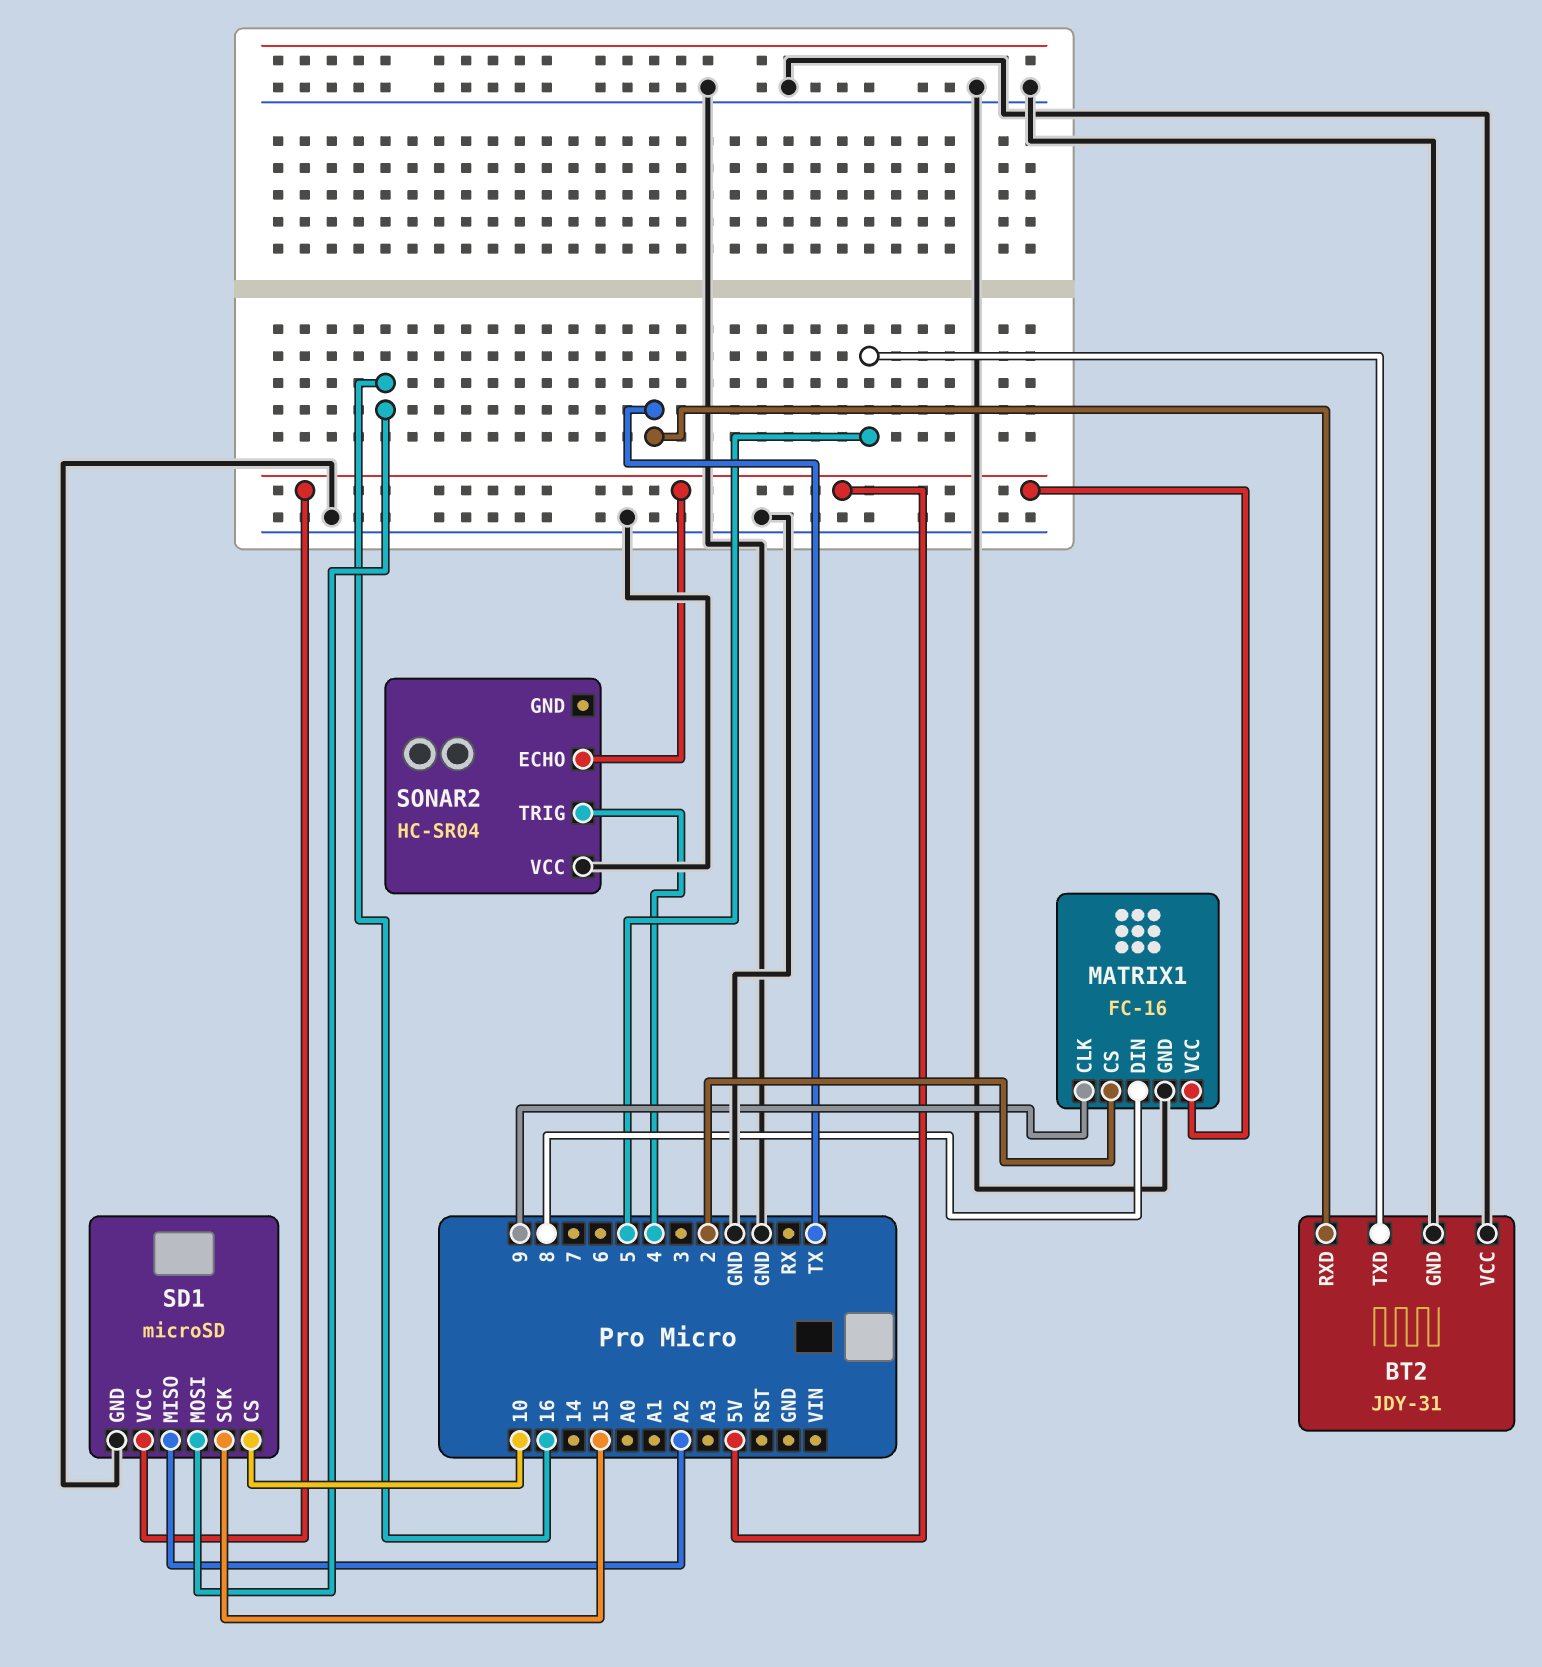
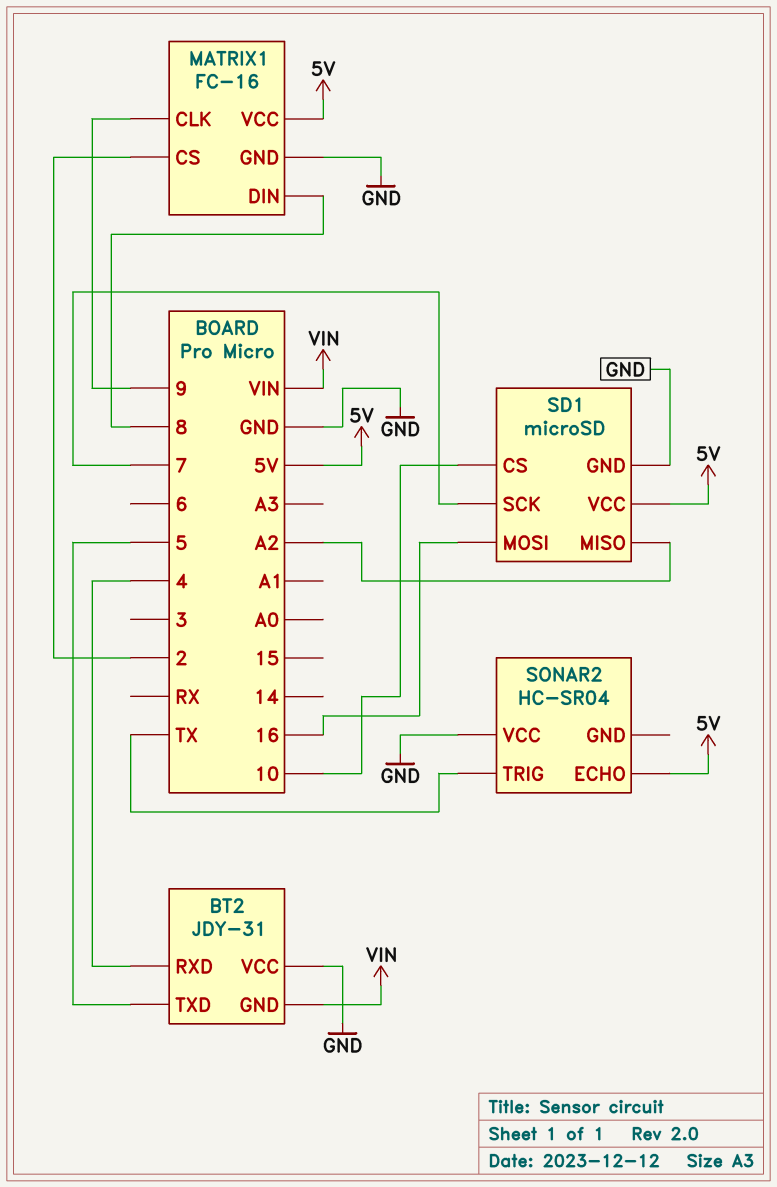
BT2 pin GND: GND -> VIN
BT2 pin RXD: TX -> 4
SD1 pin SCK: 15 -> 7
SONAR2 pin TRIG: 4 -> TX

